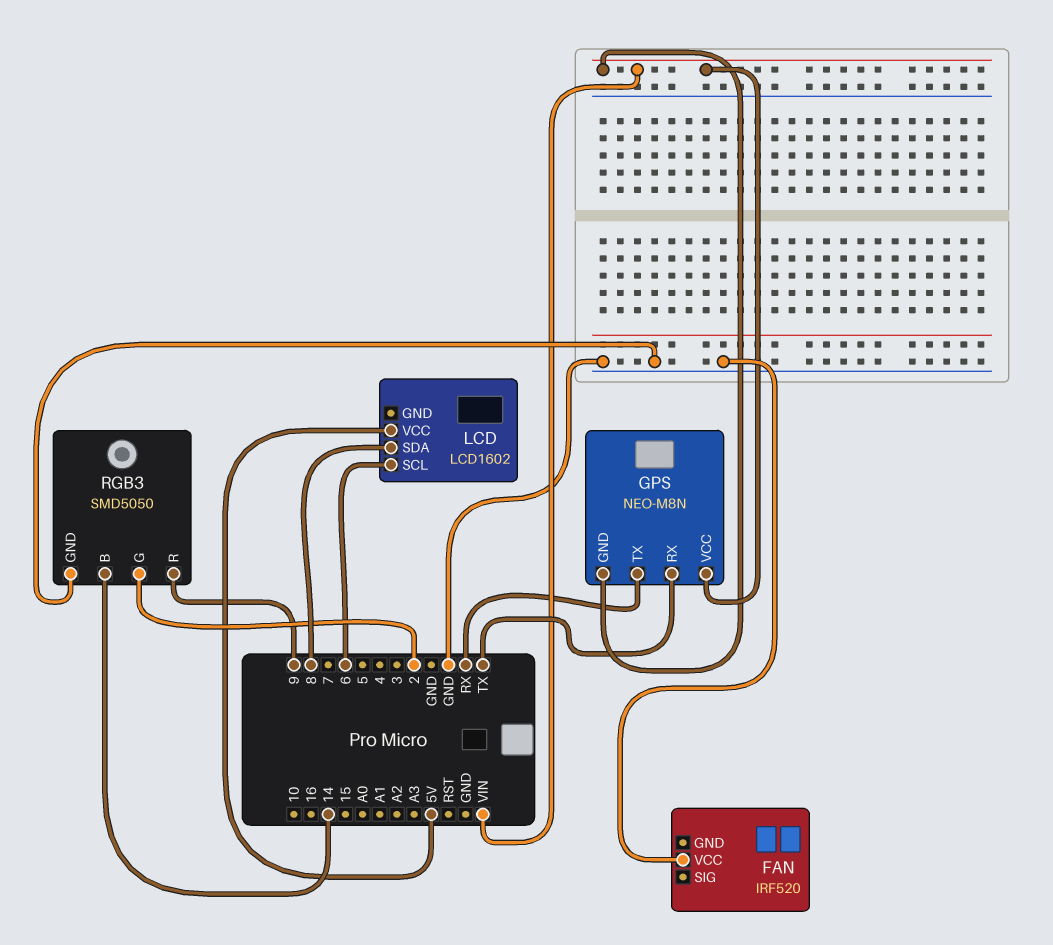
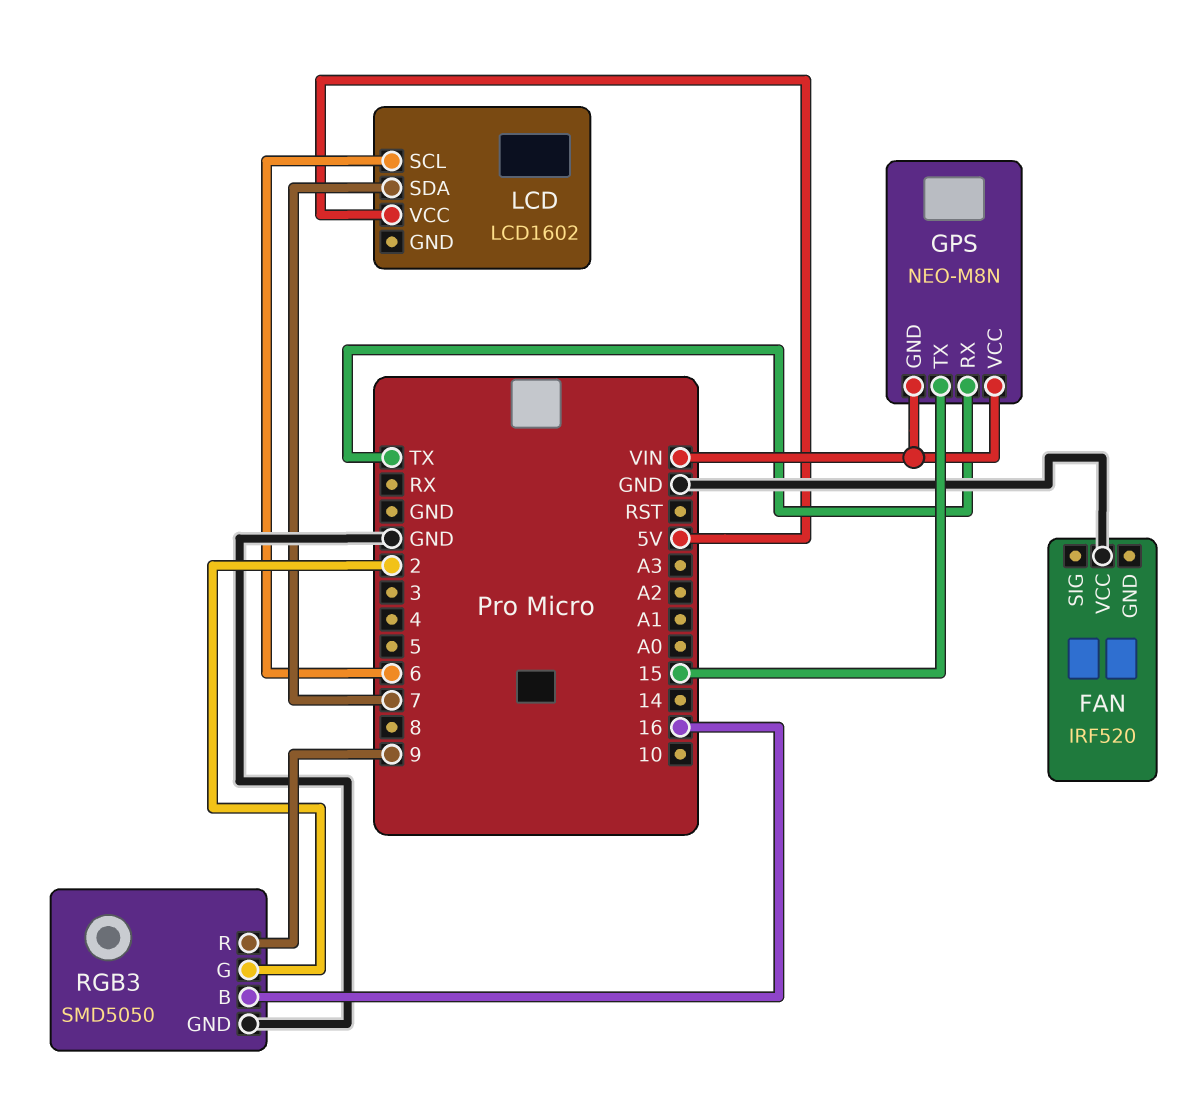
GPS pin TX: RX -> 15
LCD pin SDA: 8 -> 7
RGB3 pin B: 14 -> 16

